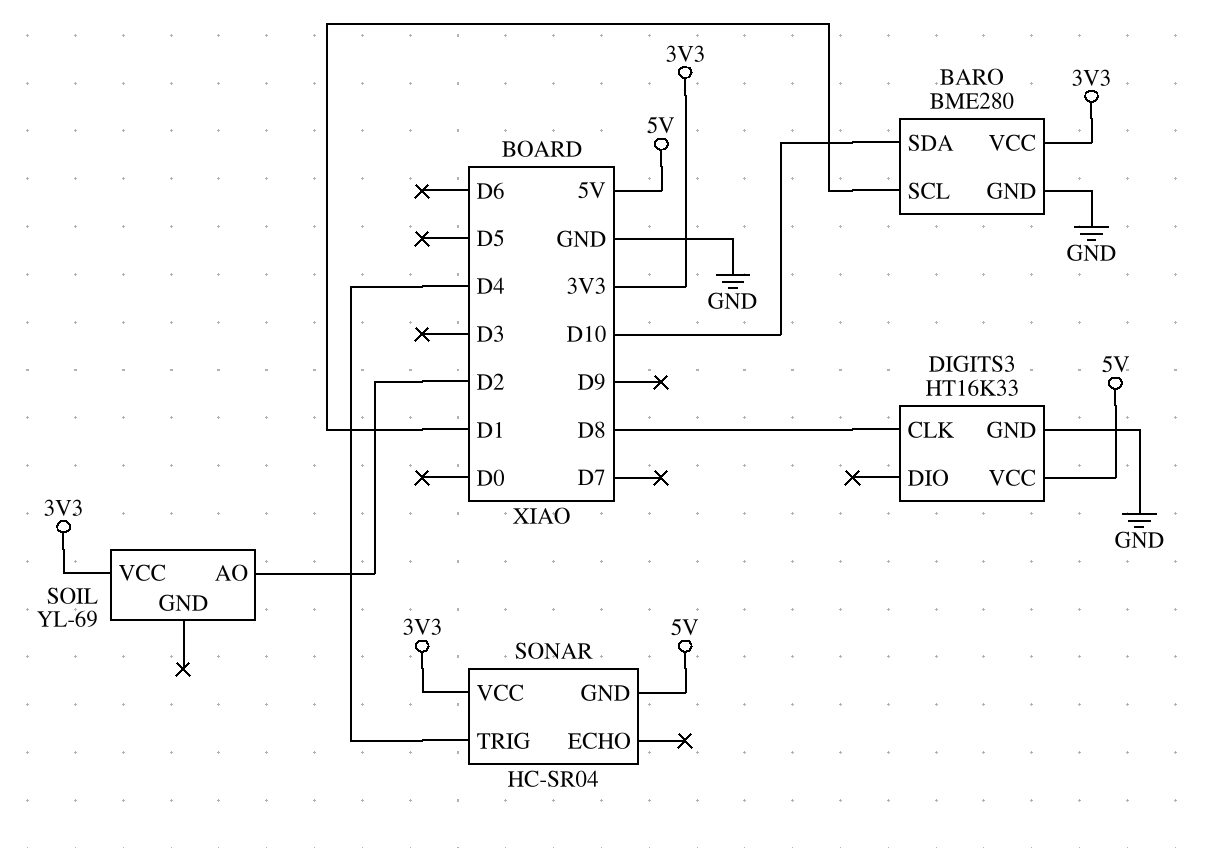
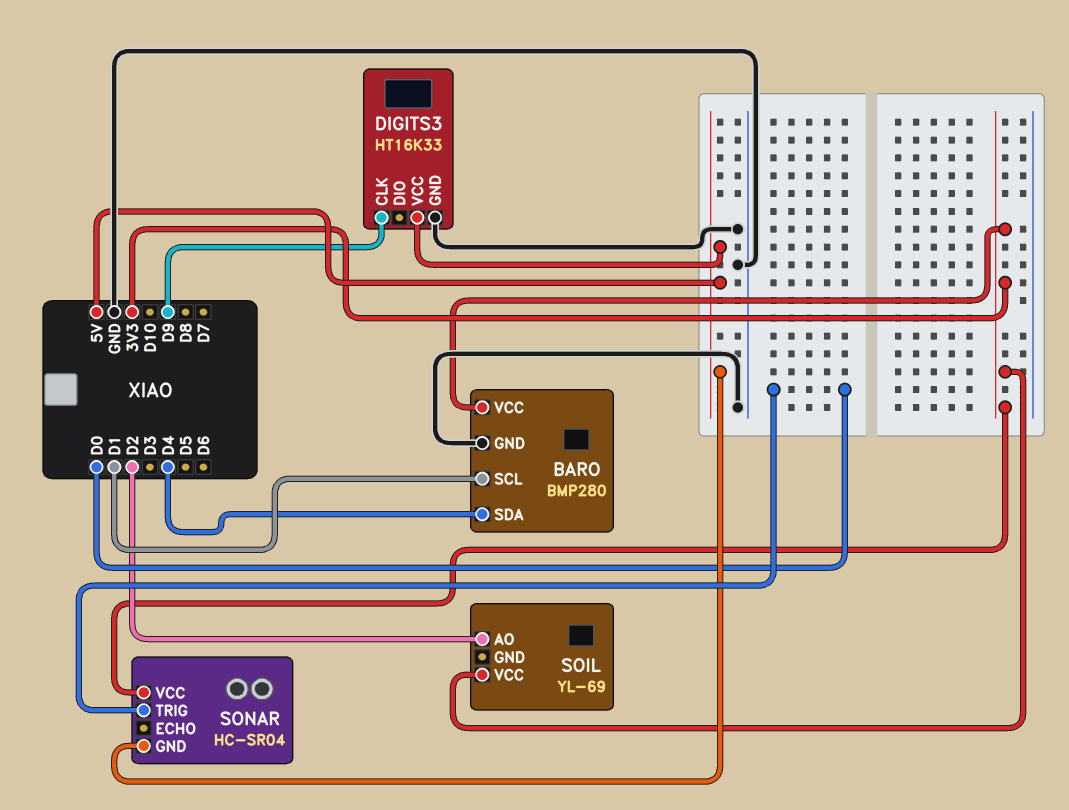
BARO: BME280 -> BMP280
BARO pin SDA: D10 -> D4
DIGITS3 pin CLK: D8 -> D9
SONAR pin TRIG: D4 -> D0

